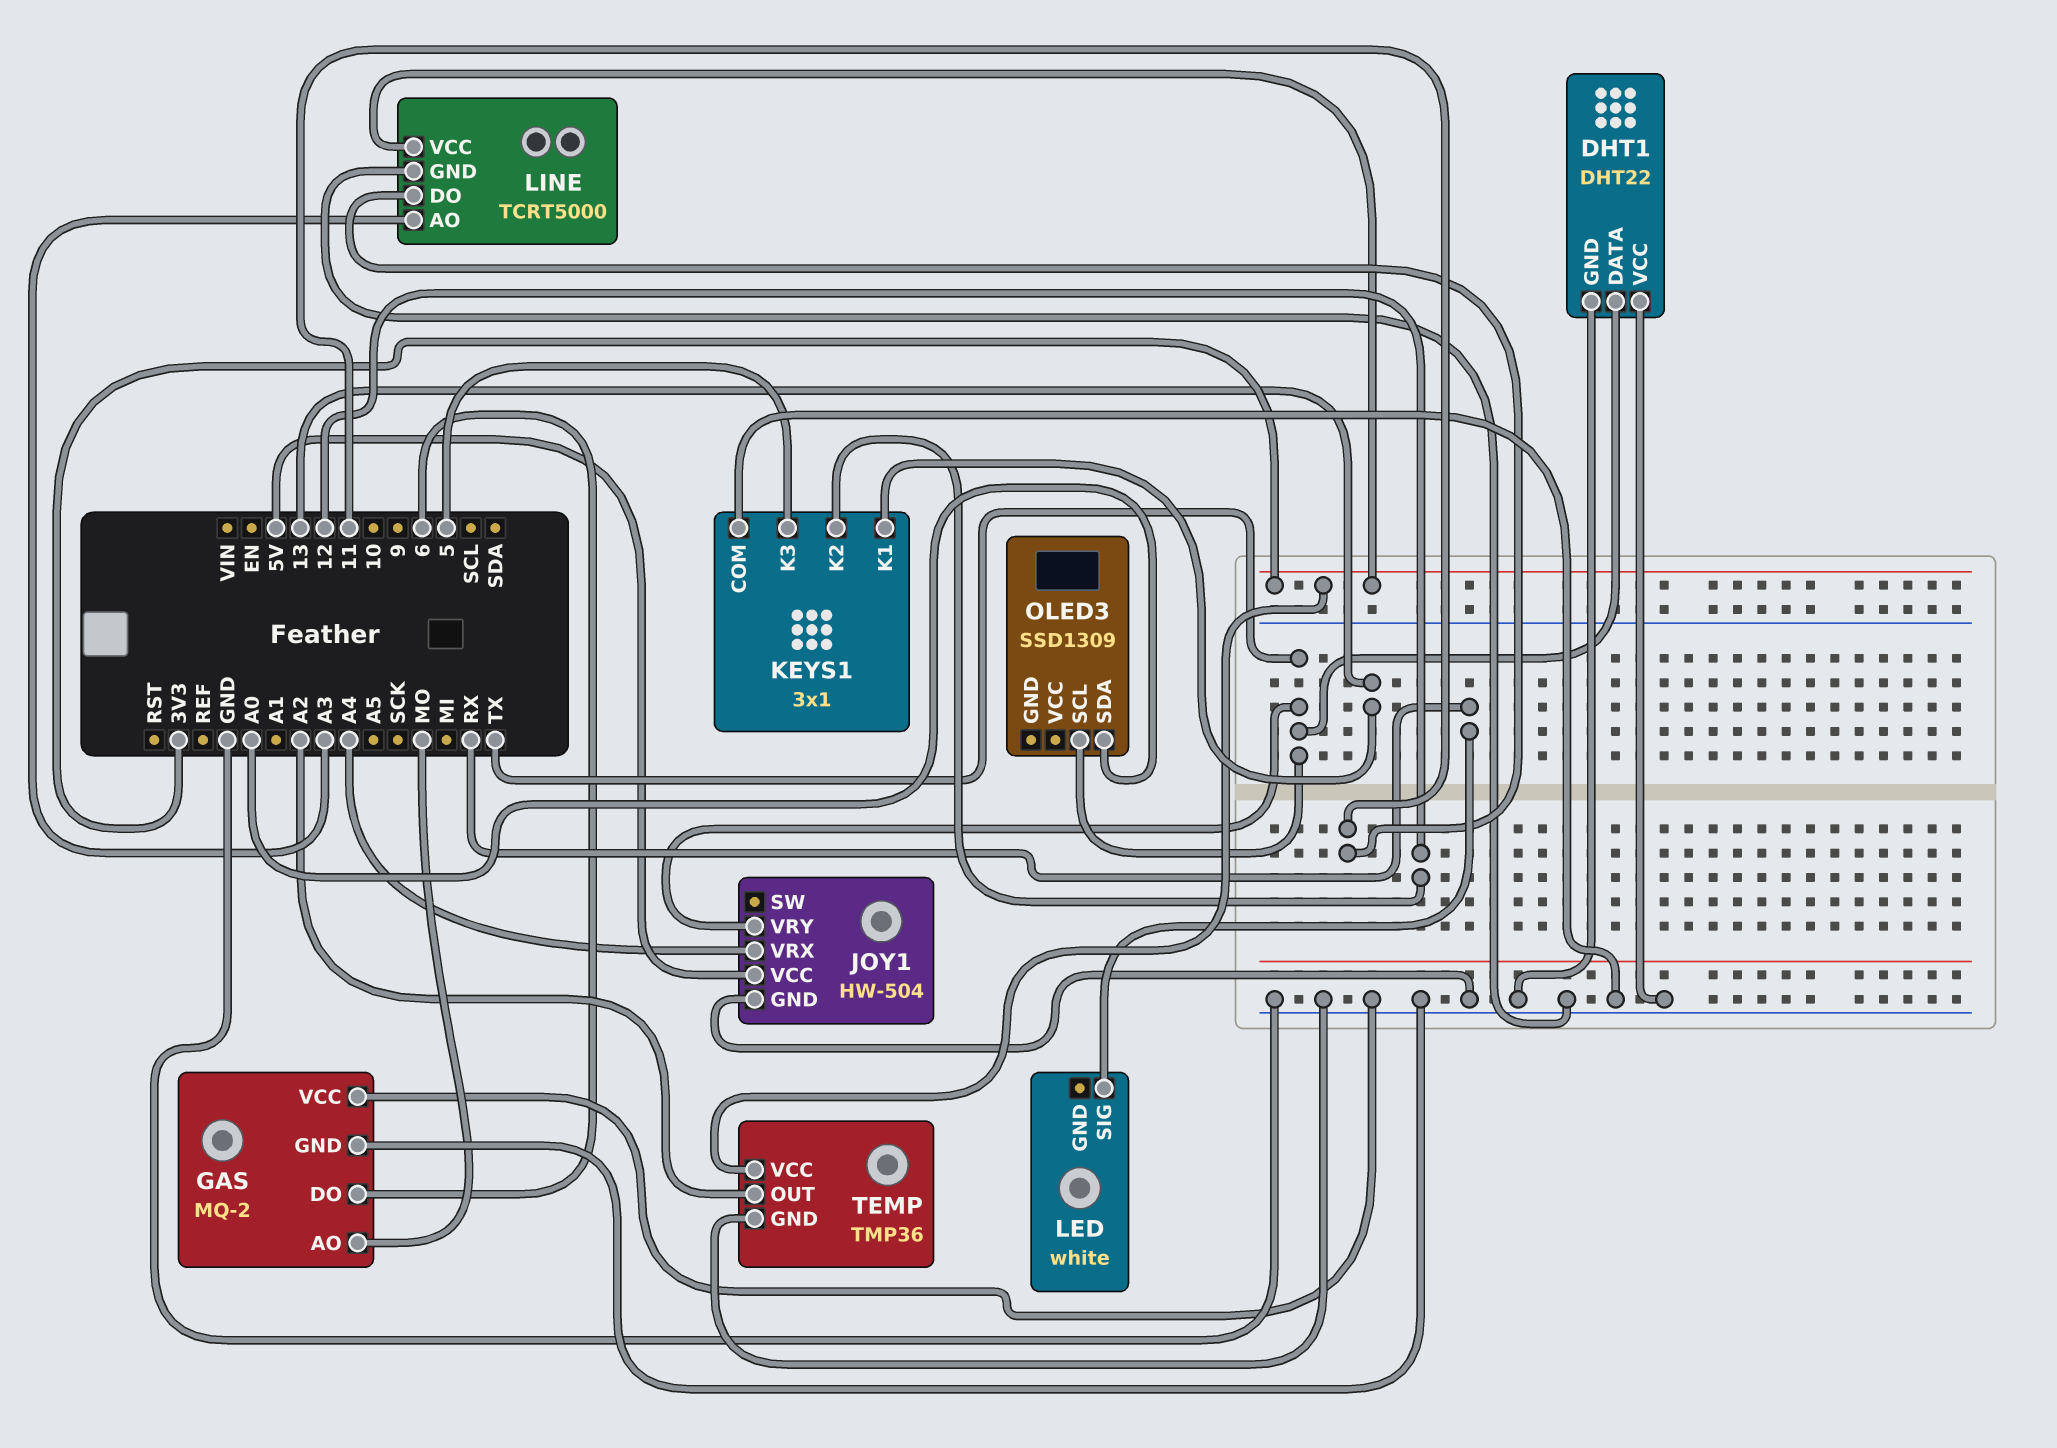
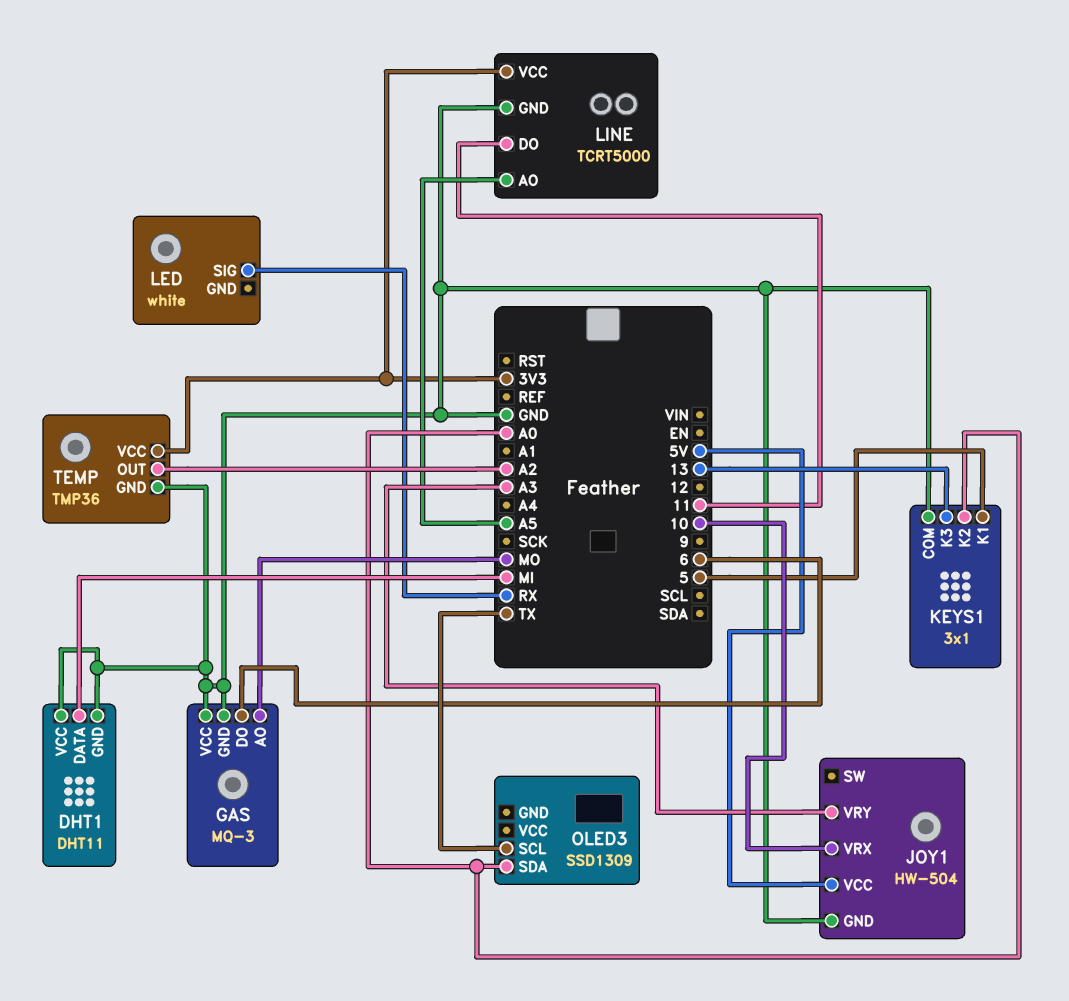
DHT1: DHT22 -> DHT11
DHT1 pin DATA: TX -> MI
GAS: MQ-2 -> MQ-3
JOY1 pin VRX: A4 -> 10
JOY1 pin VRY: TX -> A3
KEYS1 pin K1: 13 -> 5
KEYS1 pin K2: 12 -> A0
KEYS1 pin K3: 5 -> 13
LINE pin AO: A3 -> A5

